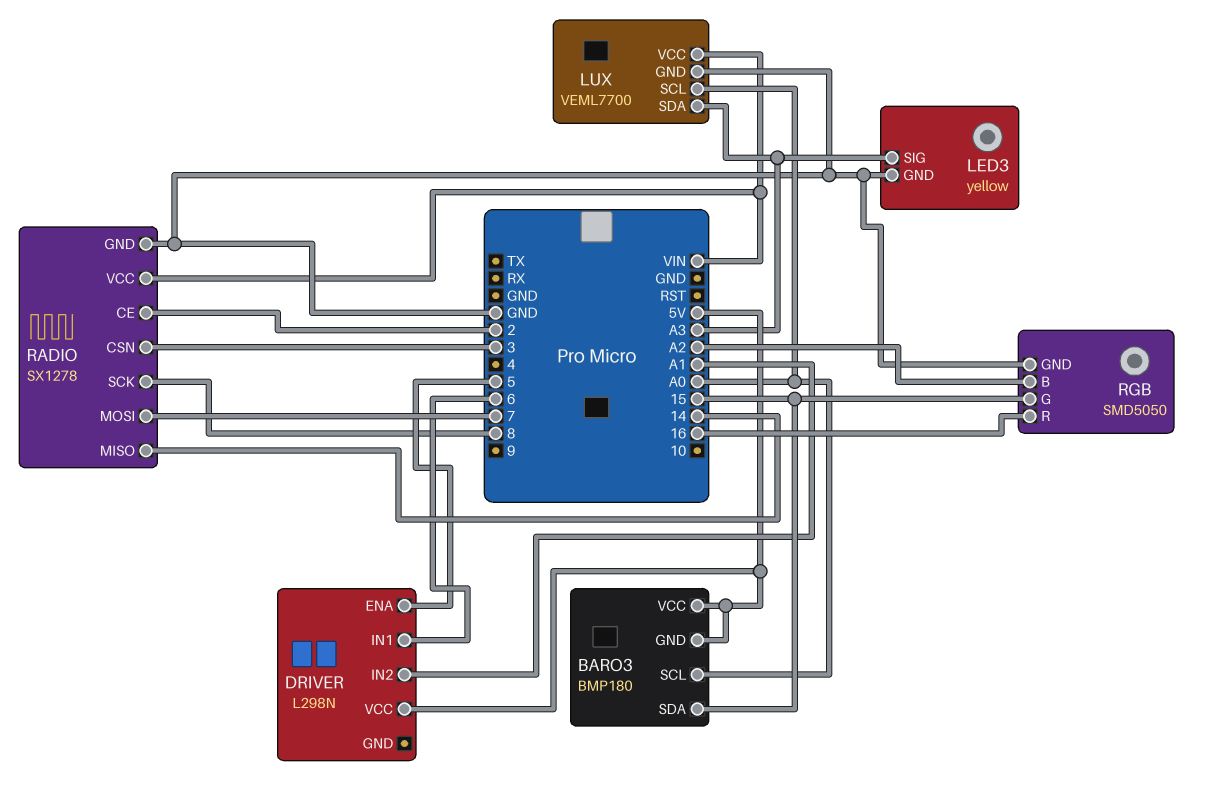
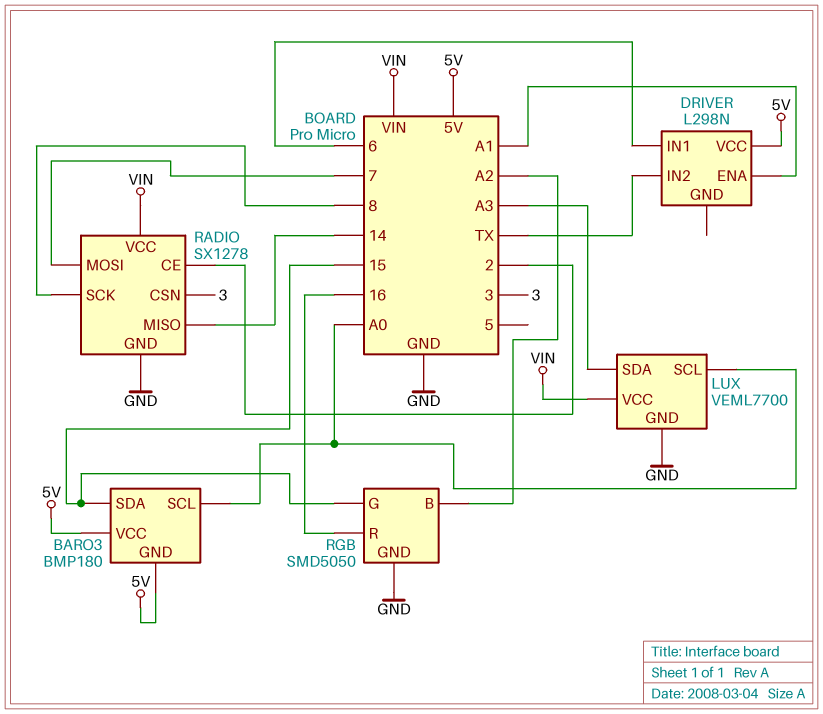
DRIVER pin ENA: 5 -> A1
DRIVER pin IN2: A1 -> TX
LED3: yellow -> none
LED3 pin GND: GND -> none
LED3 pin SIG: A3 -> none

